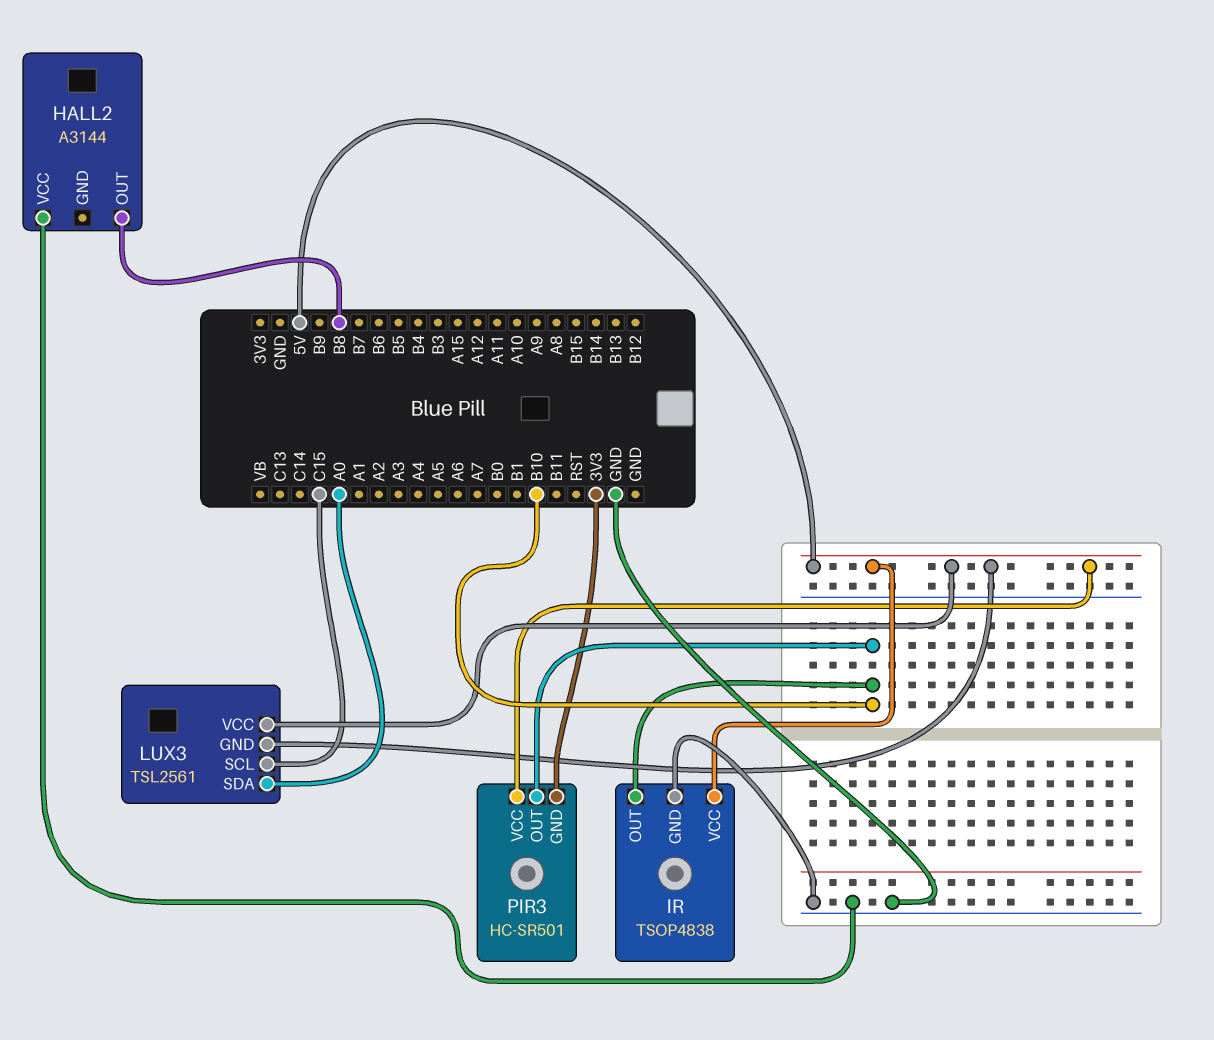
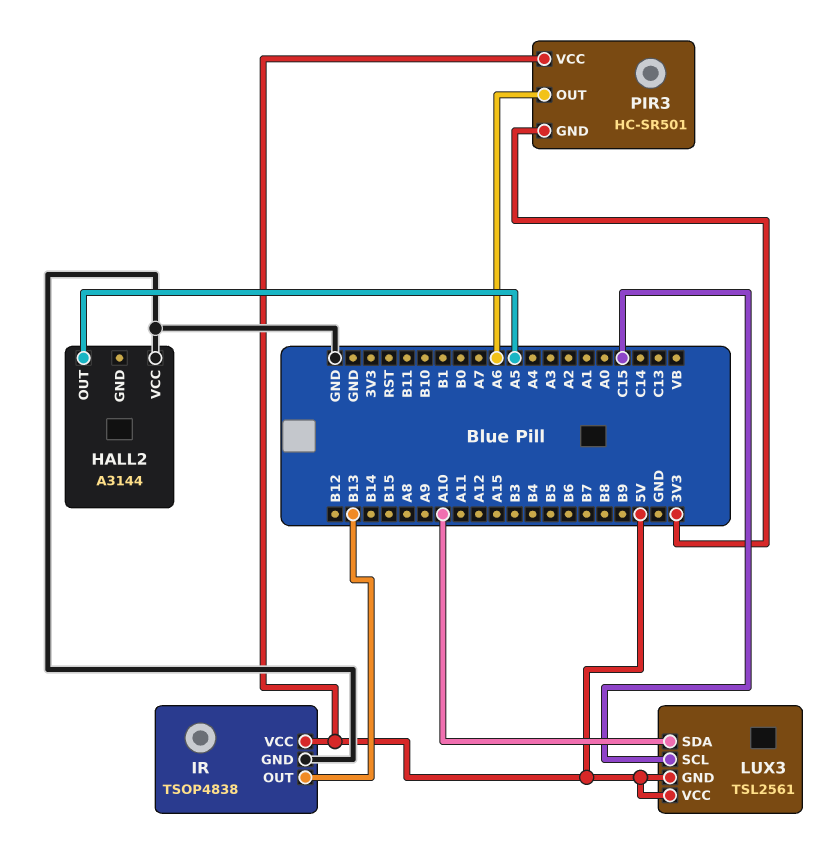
HALL2 pin OUT: B8 -> A5
IR pin OUT: B10 -> B13
LUX3 pin SDA: A0 -> A10
PIR3 pin OUT: B10 -> A6

